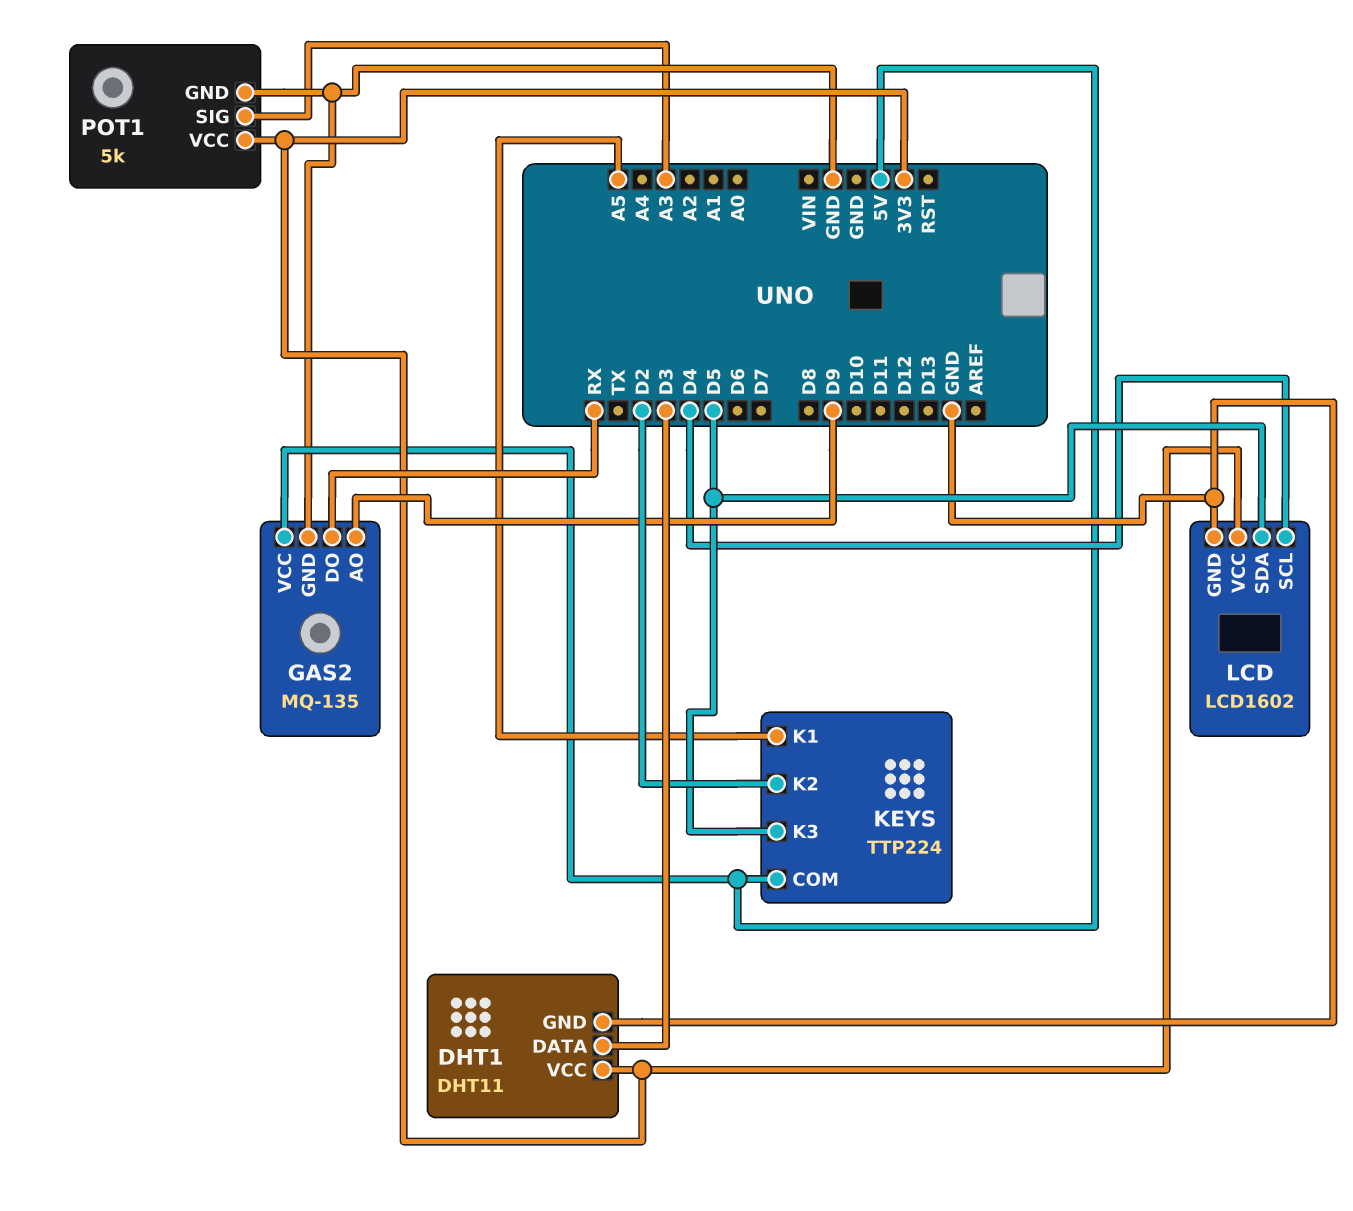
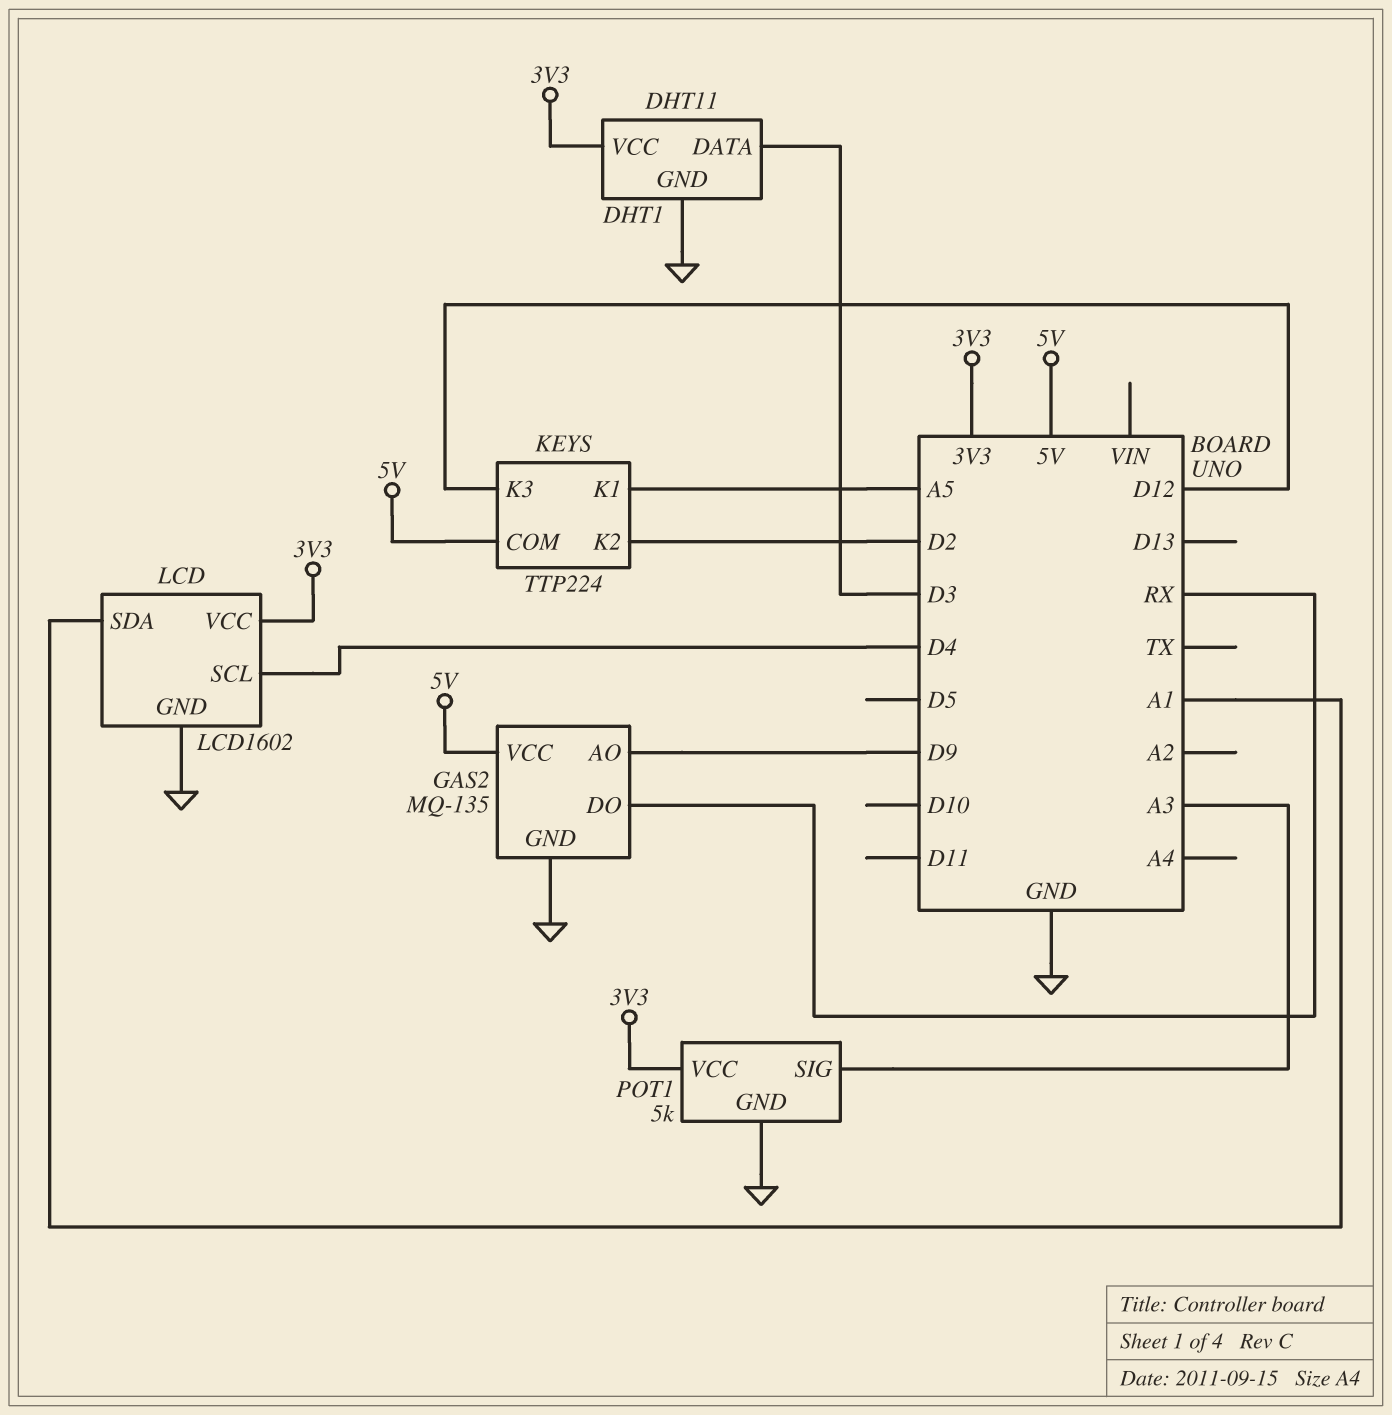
KEYS pin K3: D5 -> D12
LCD pin SDA: D5 -> A1

